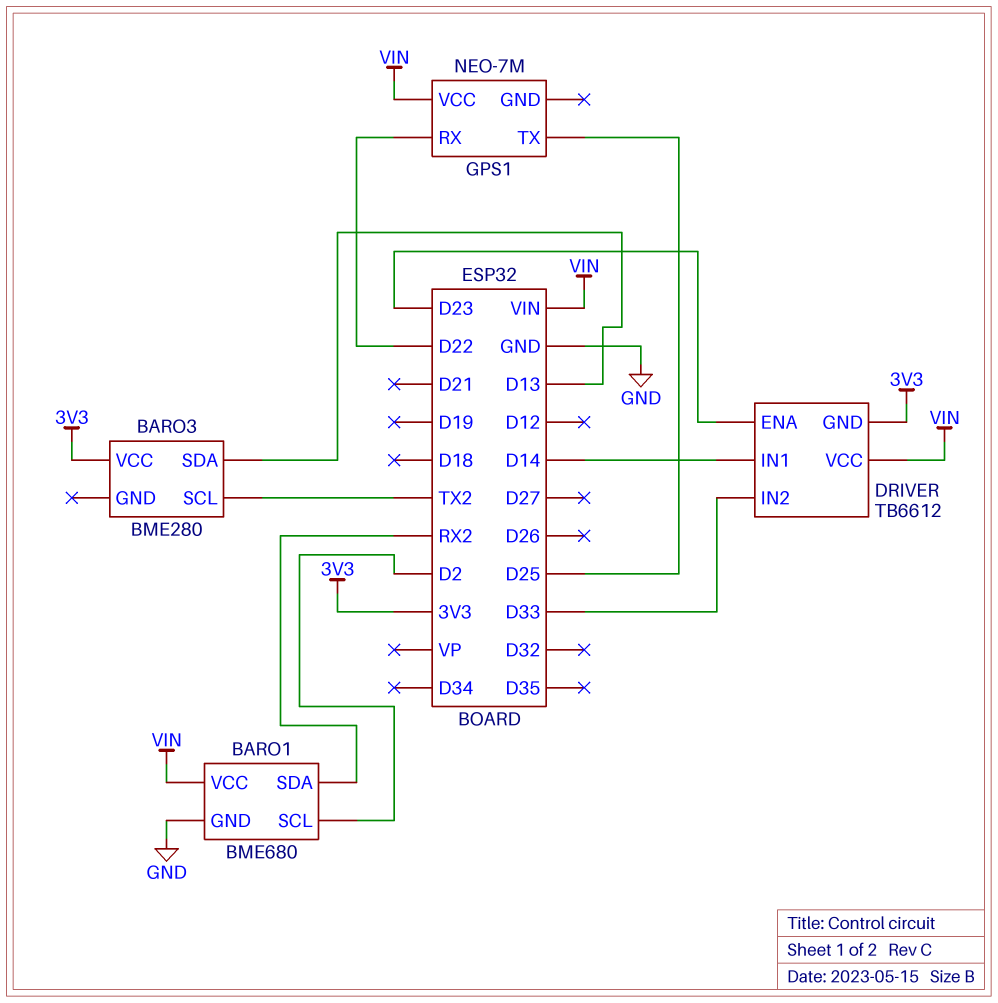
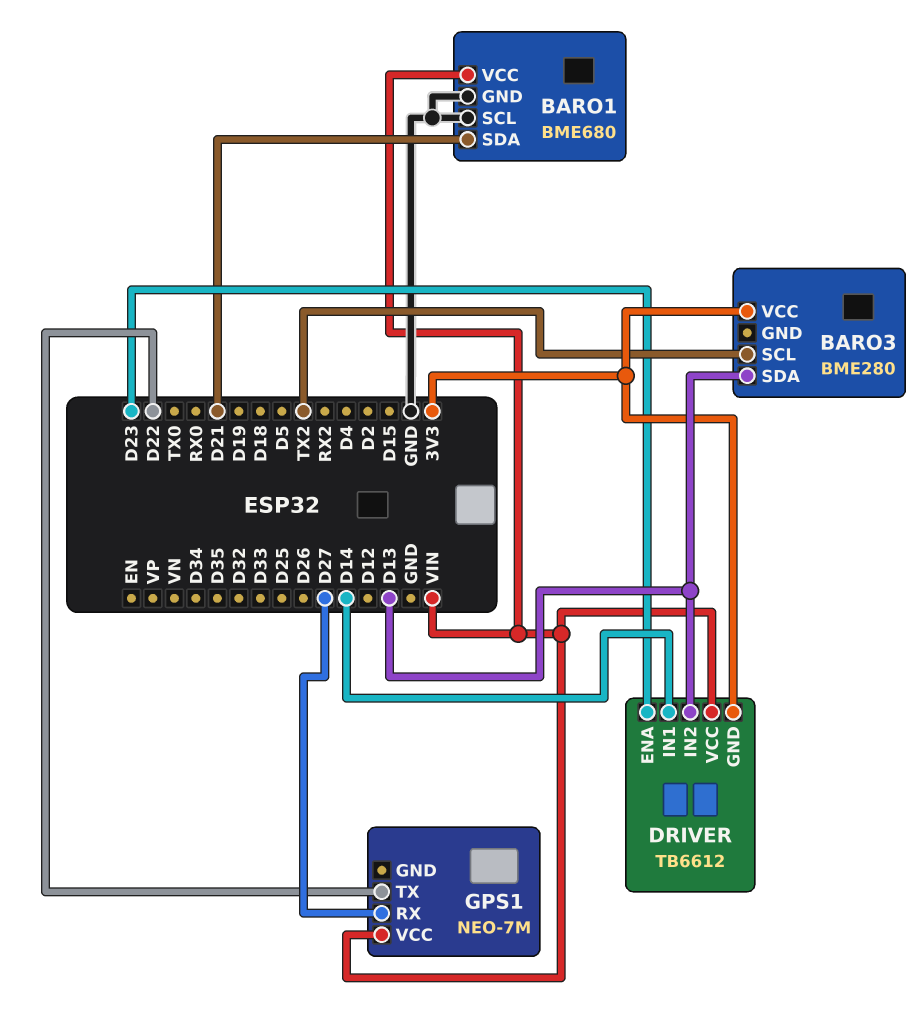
BARO1 pin SCL: D2 -> GND
BARO1 pin SDA: RX2 -> D21
DRIVER pin IN2: D33 -> D13
GPS1 pin RX: D22 -> D27
GPS1 pin TX: D25 -> D22

